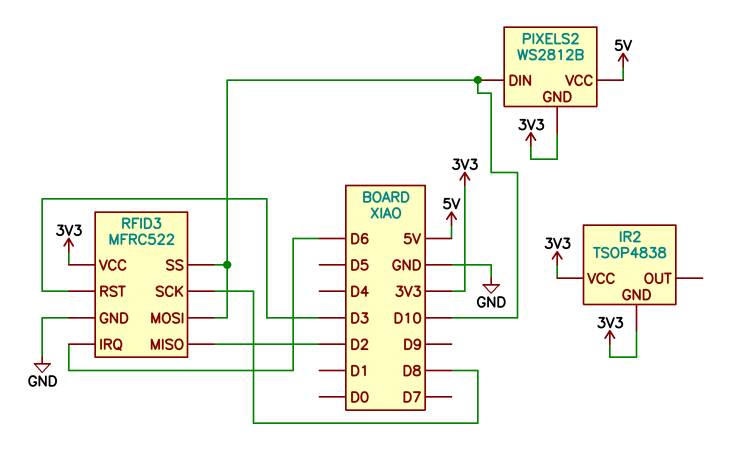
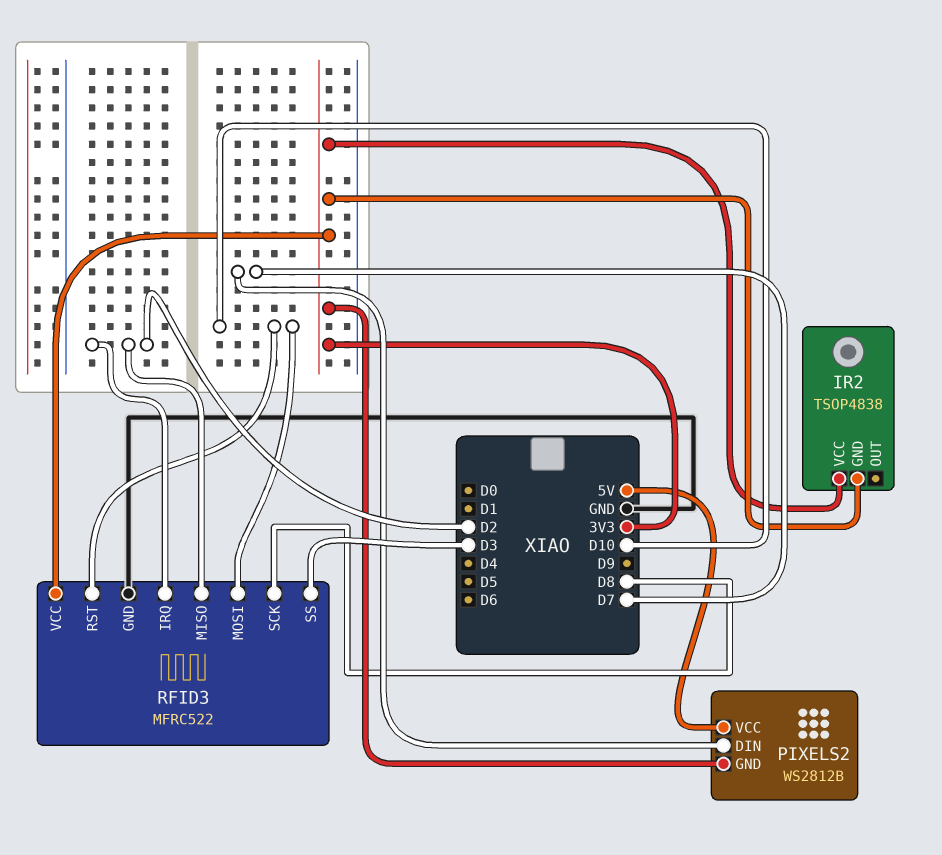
PIXELS2 pin DIN: D10 -> D7
RFID3 pin IRQ: D6 -> D2
RFID3 pin RST: D3 -> D10
RFID3 pin SS: D10 -> D3

